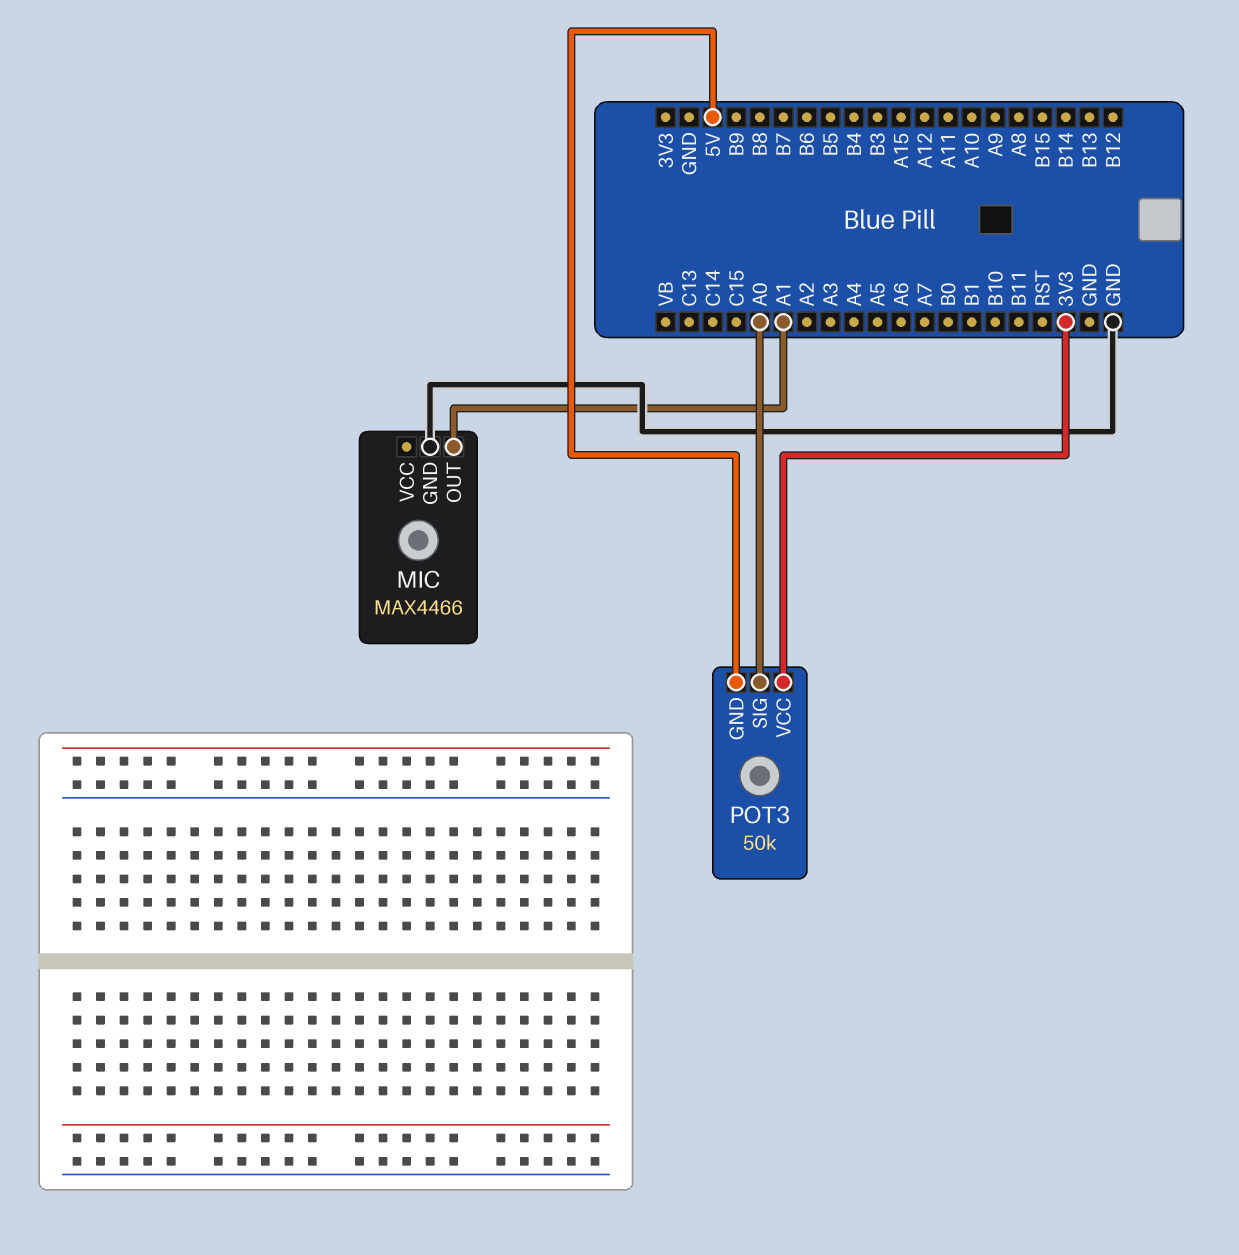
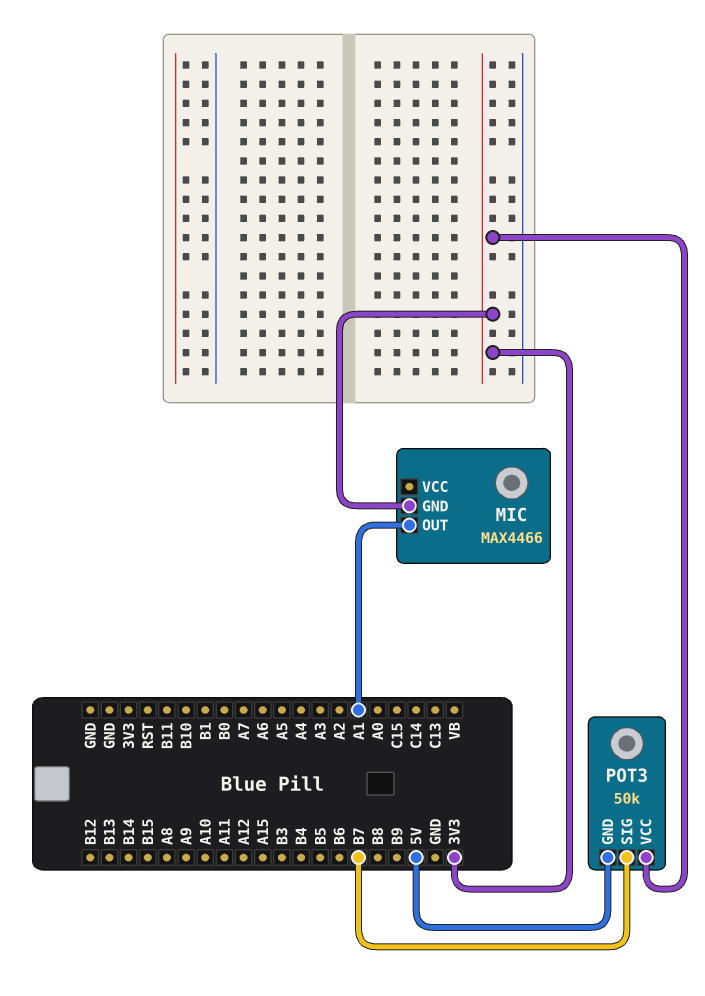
MIC pin GND: GND -> 3V3
POT3 pin SIG: A0 -> B7

